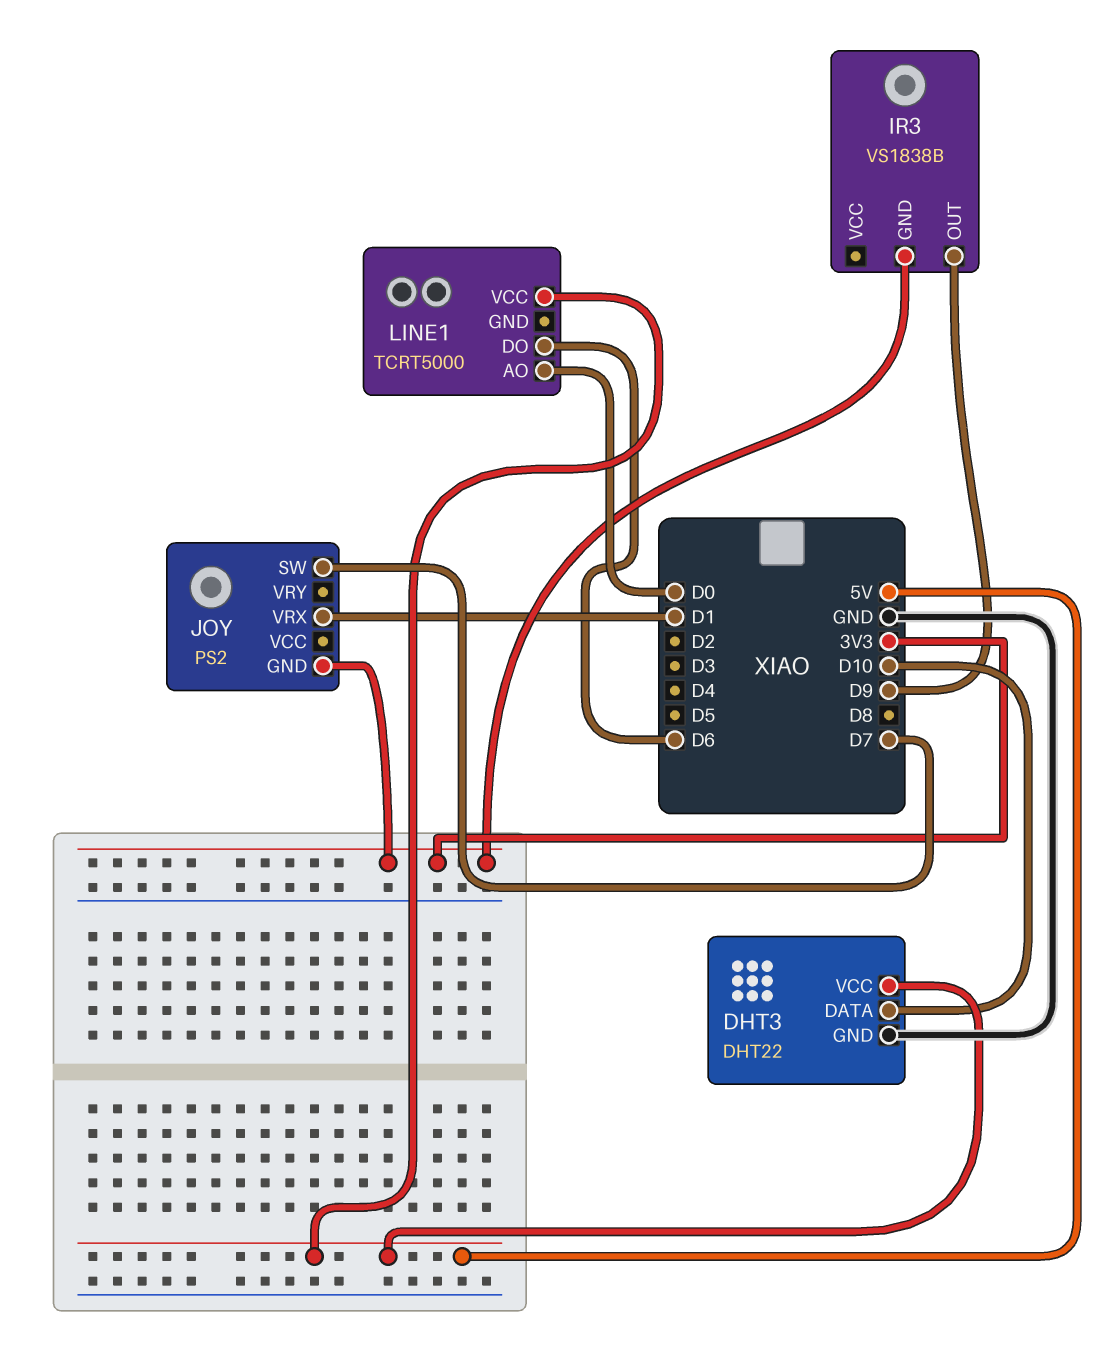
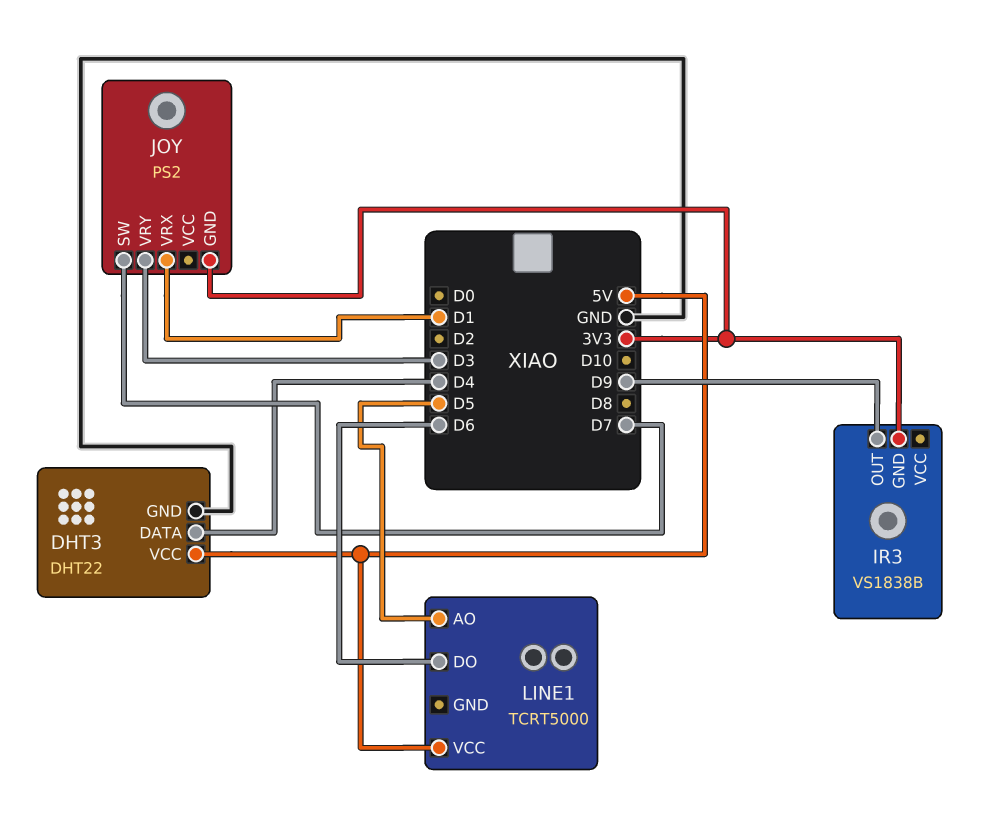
DHT3 pin DATA: D10 -> D4
JOY pin VRY: none -> D3
LINE1 pin AO: D0 -> D5

